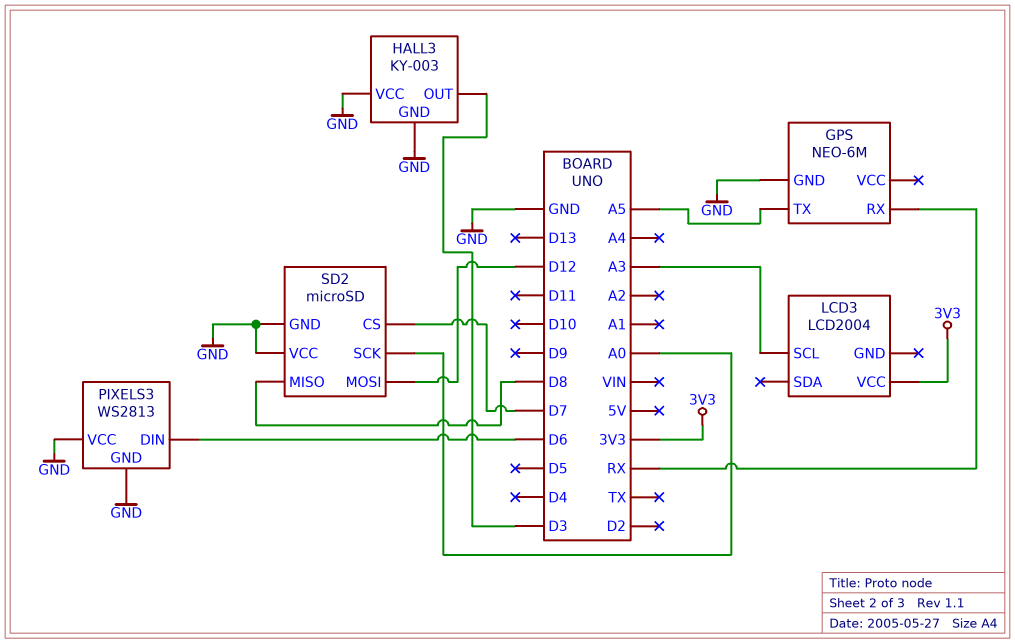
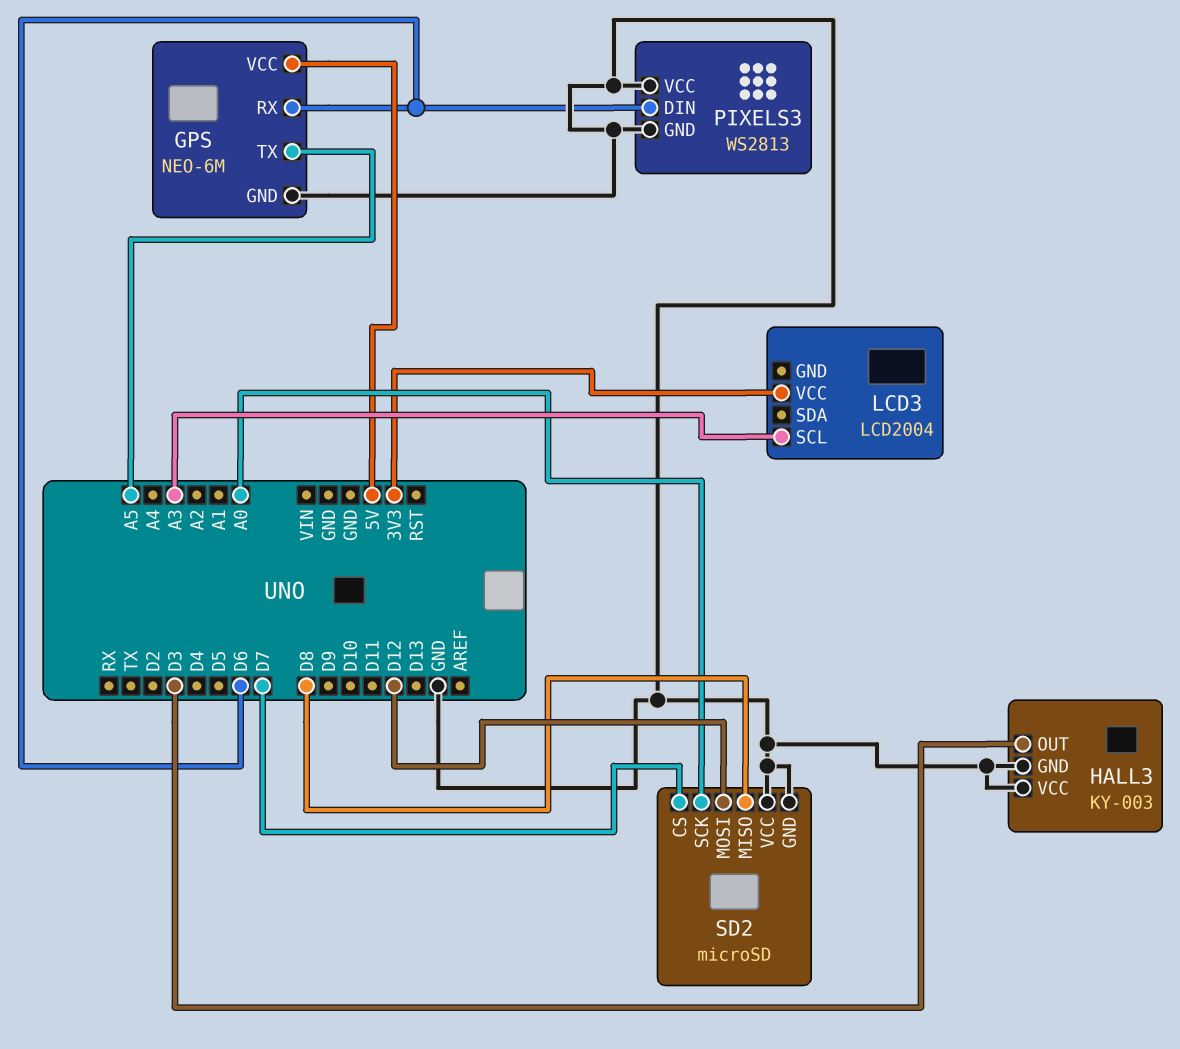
GPS pin RX: RX -> D6
GPS pin VCC: none -> 5V

